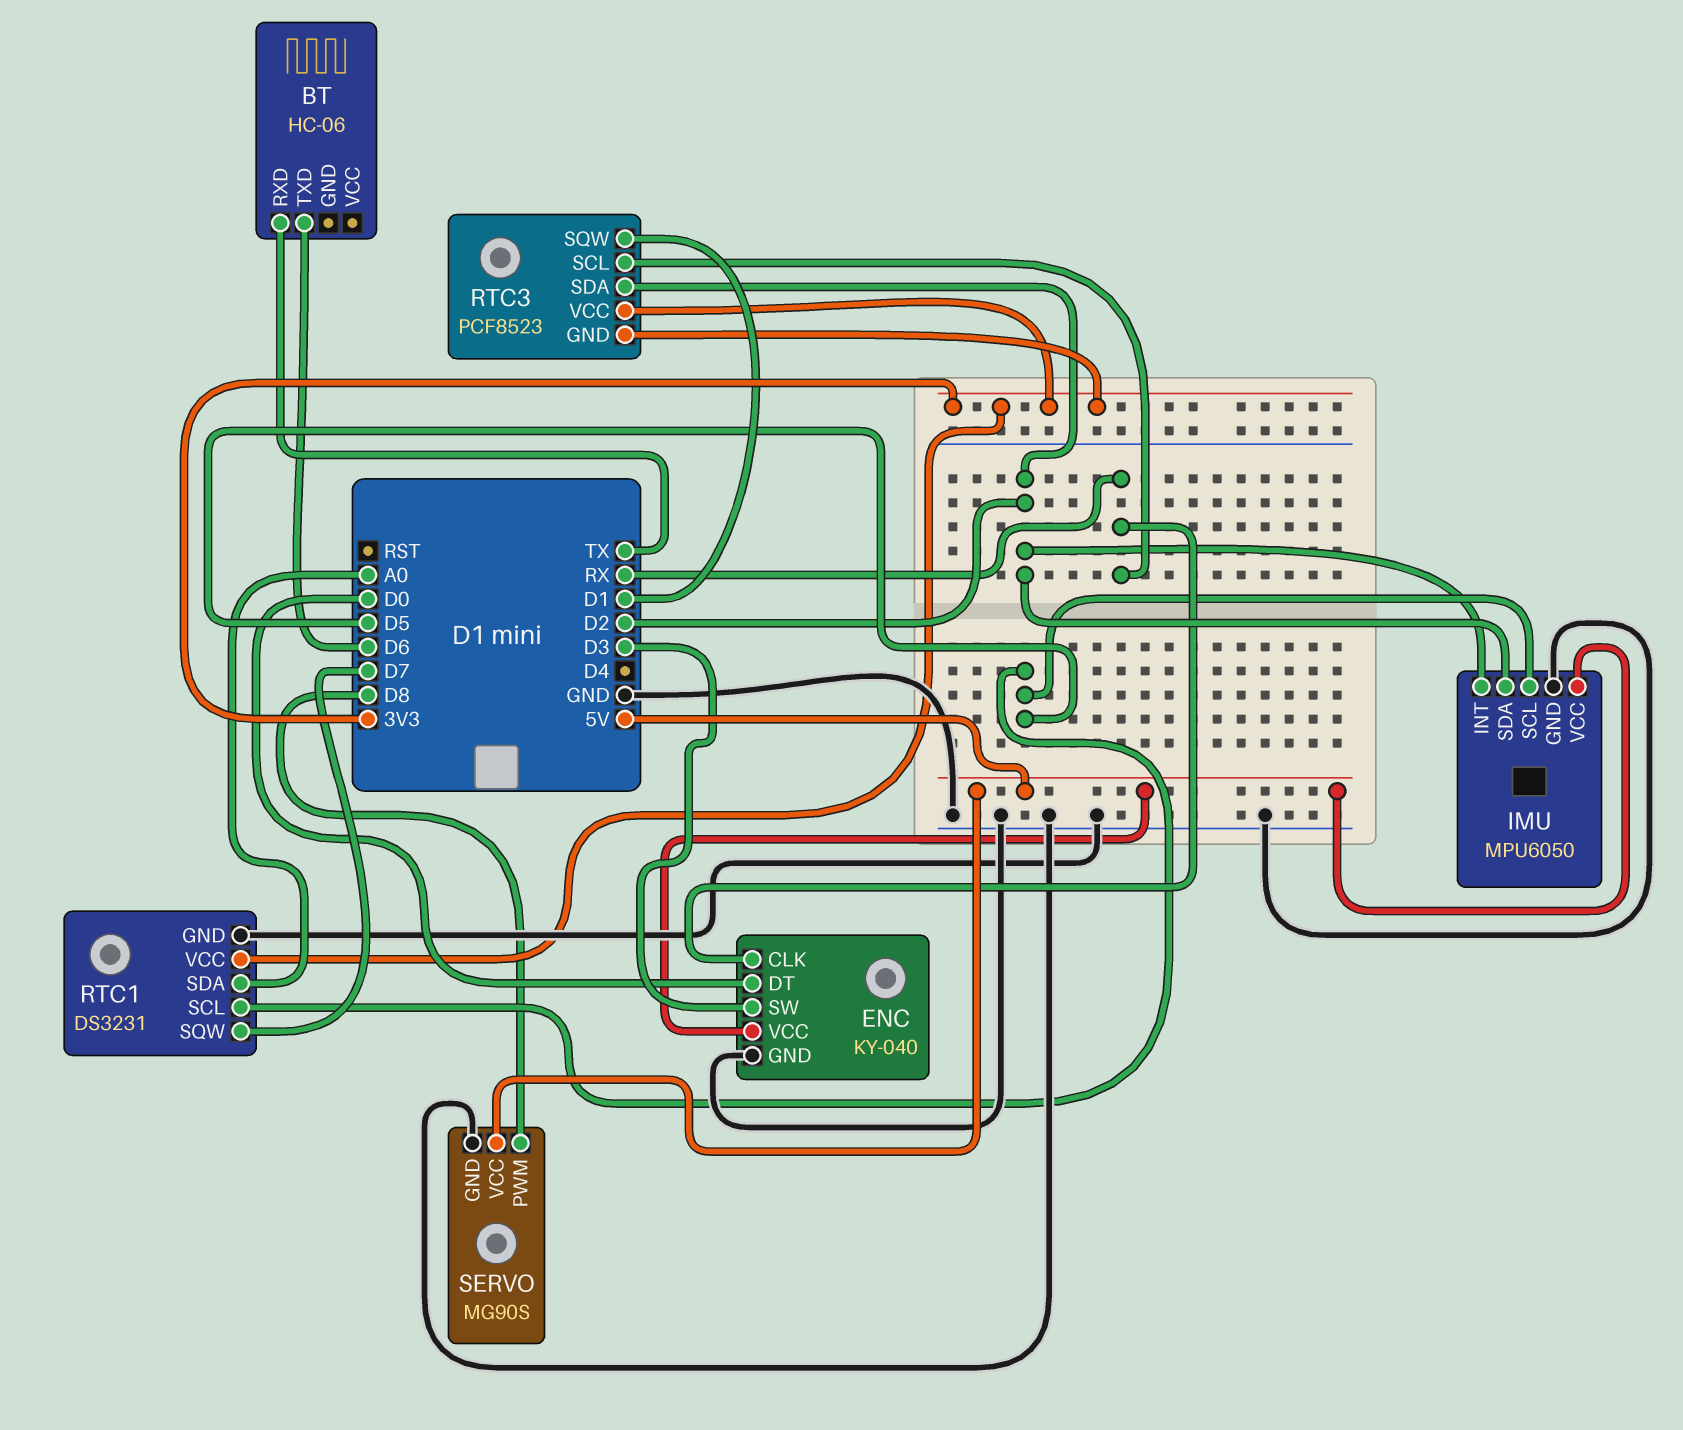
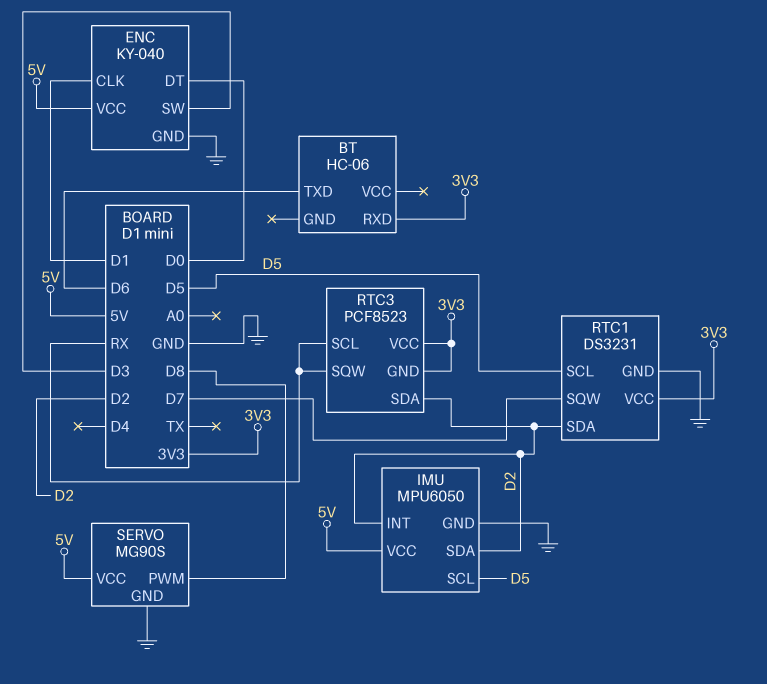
BT pin RXD: TX -> 3V3
ENC pin CLK: RX -> D1
RTC1 pin SDA: A0 -> D2
RTC3 pin SQW: D1 -> RX

